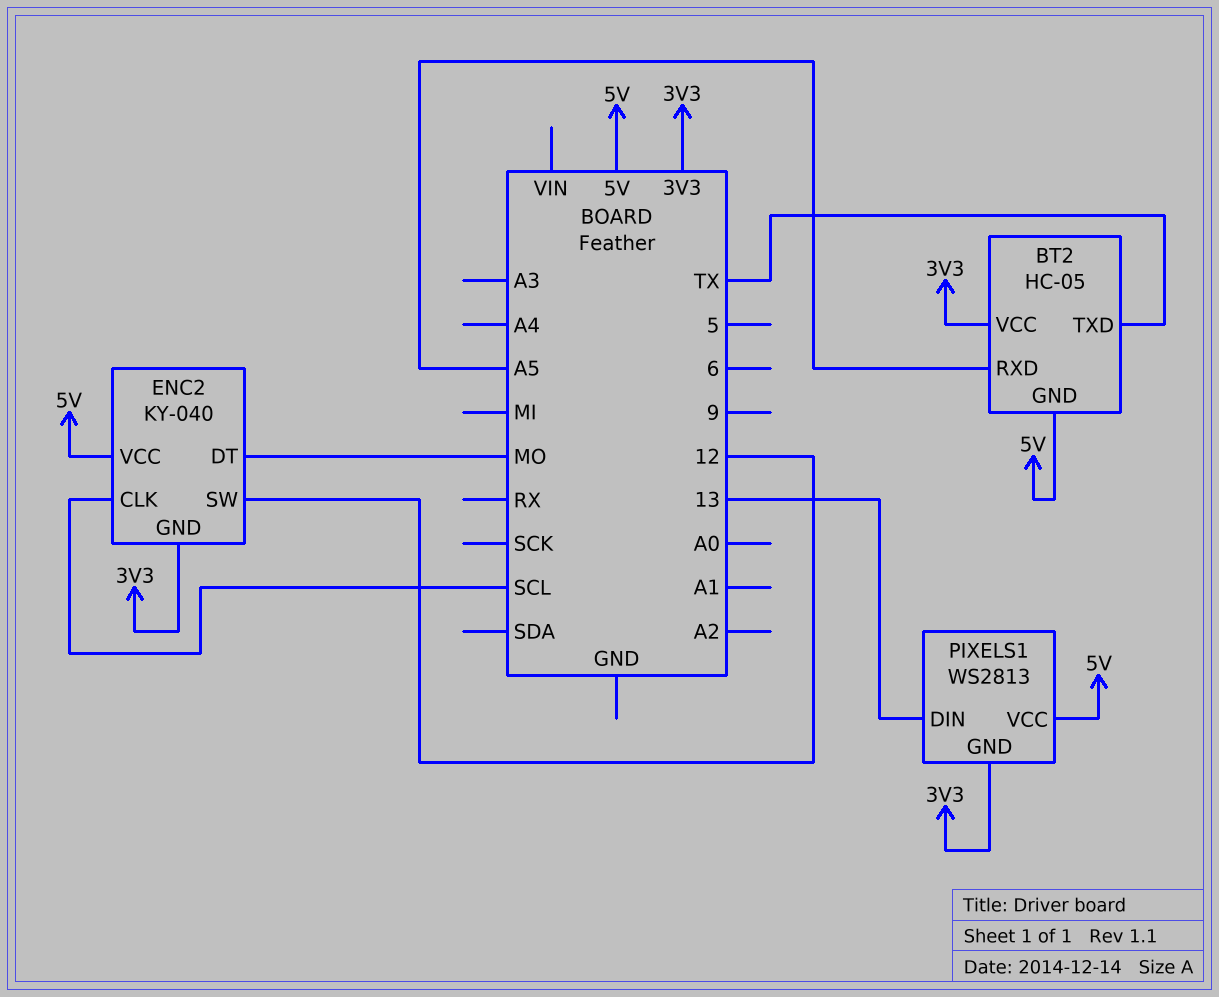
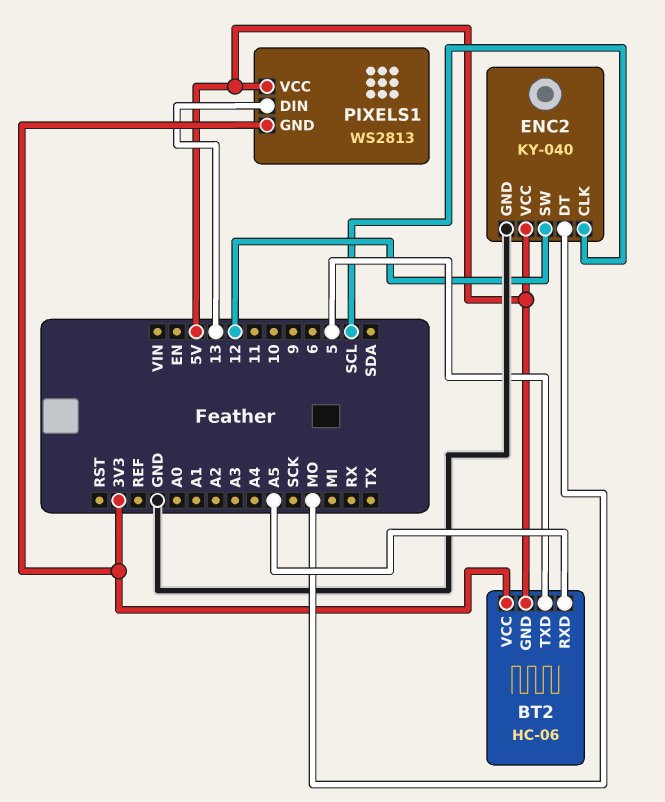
BT2: HC-05 -> HC-06
BT2 pin TXD: TX -> 5
ENC2 pin GND: 3V3 -> GND

